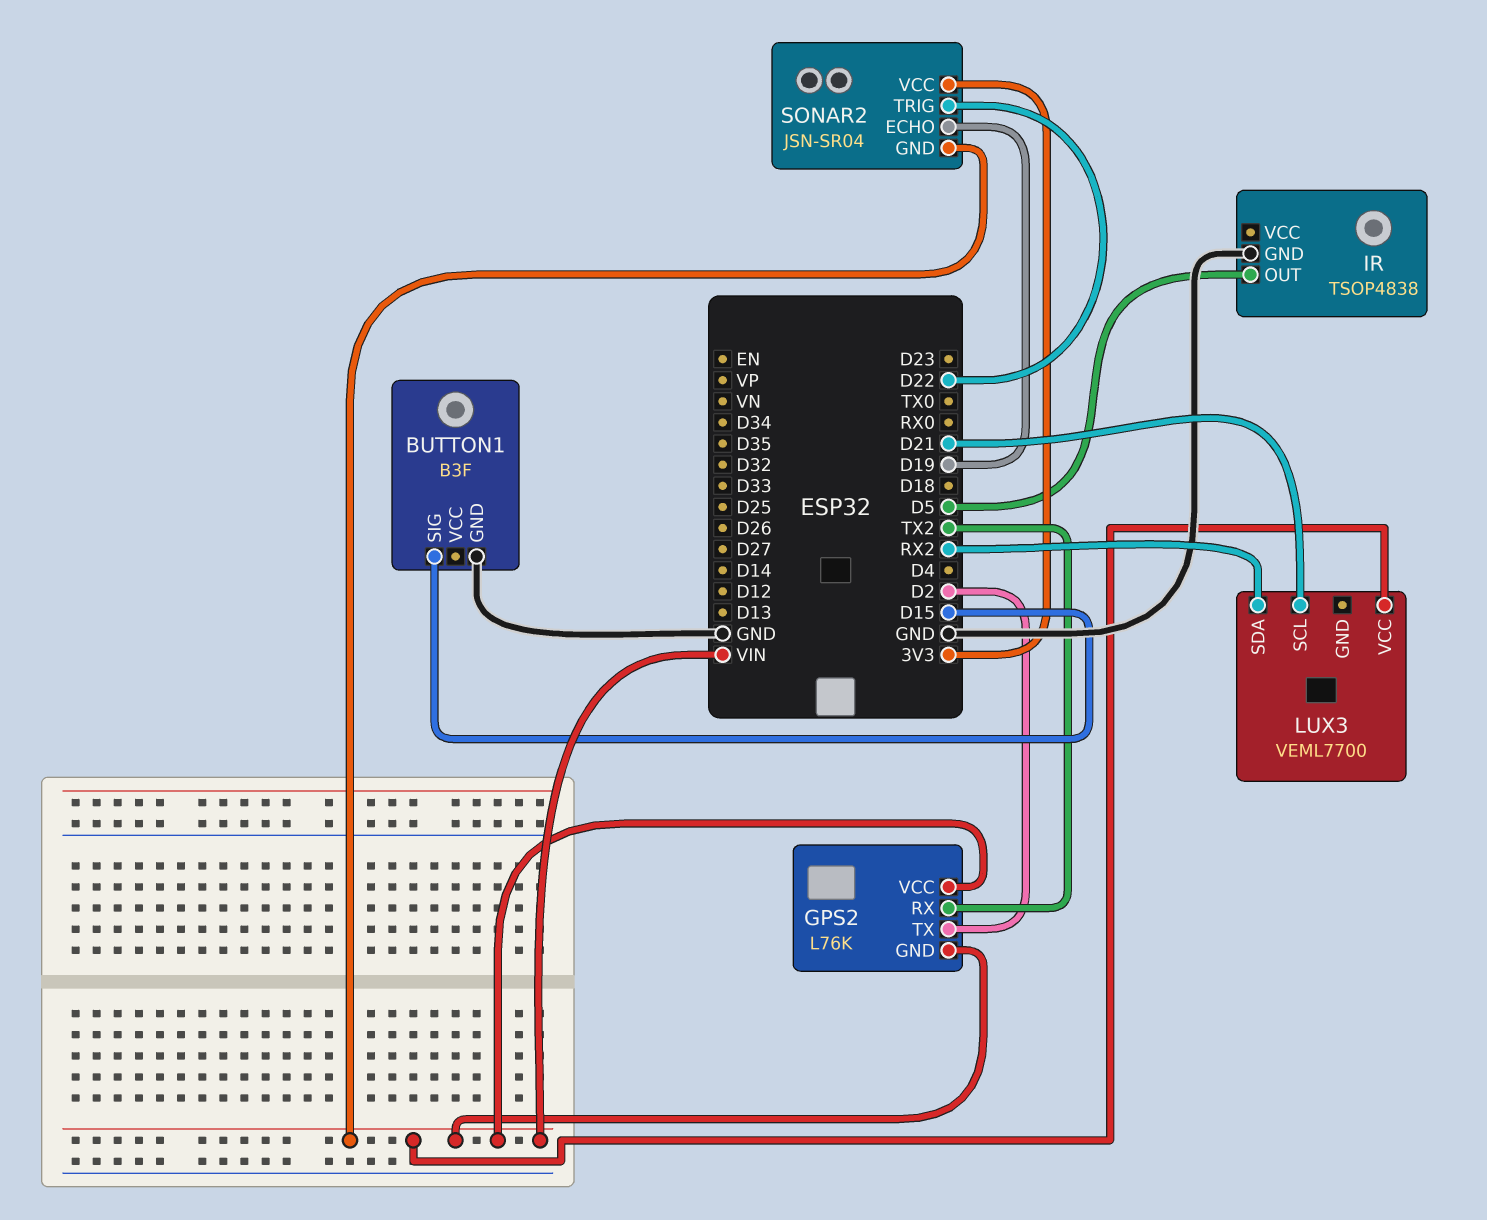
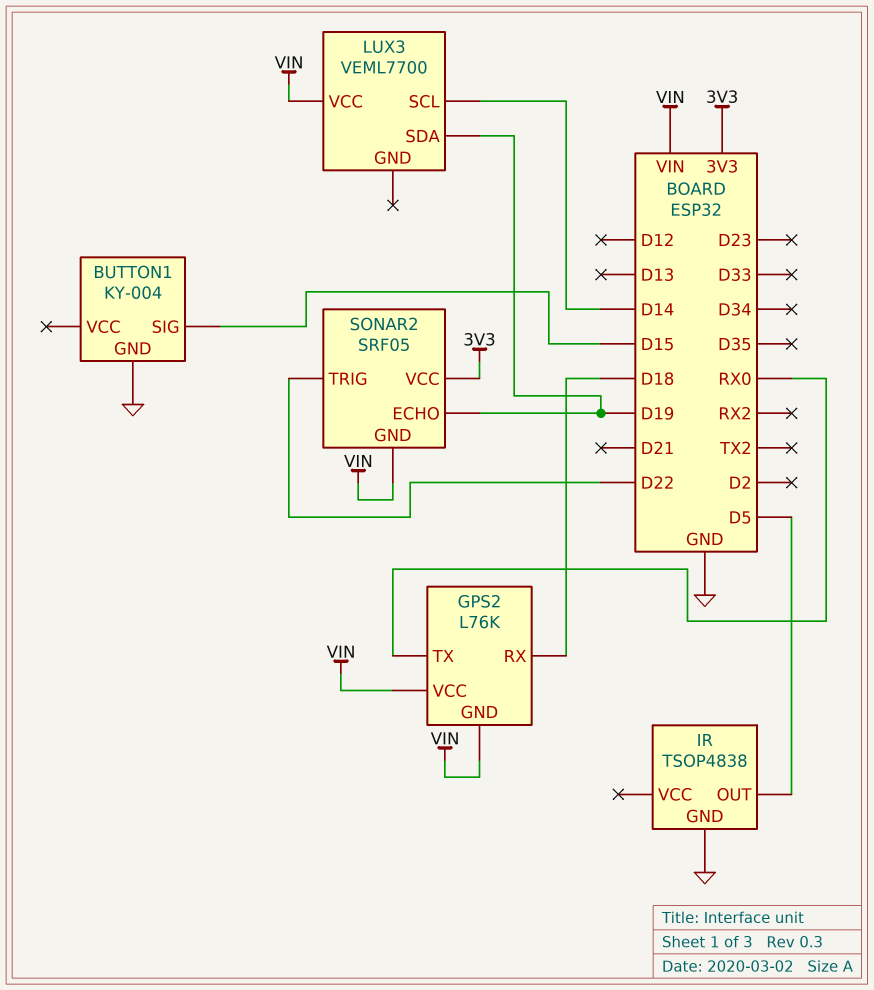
BUTTON1: B3F -> KY-004
GPS2 pin RX: TX2 -> D18
GPS2 pin TX: D2 -> RX0
LUX3 pin SCL: D21 -> D14
LUX3 pin SDA: RX2 -> D19
SONAR2: JSN-SR04 -> SRF05

